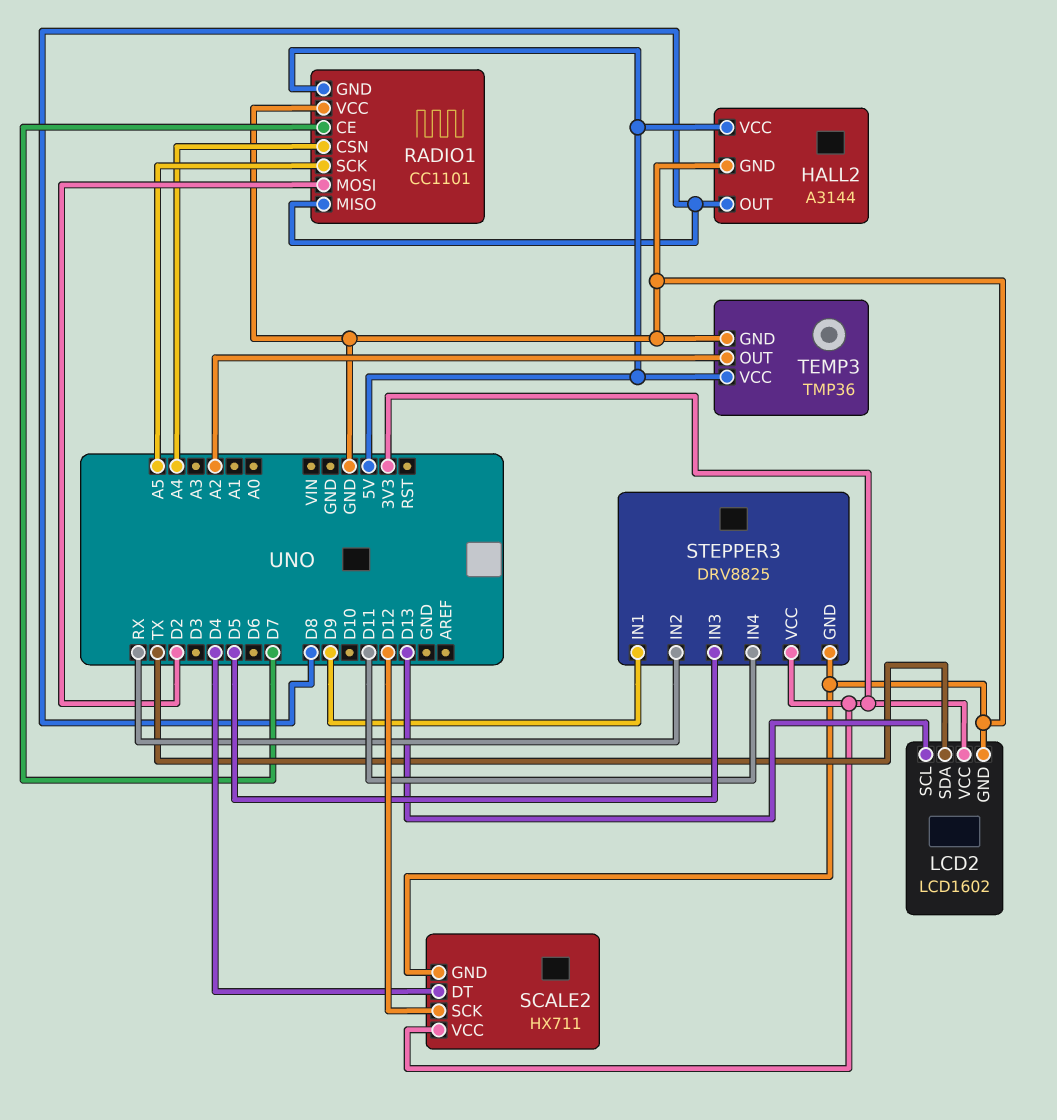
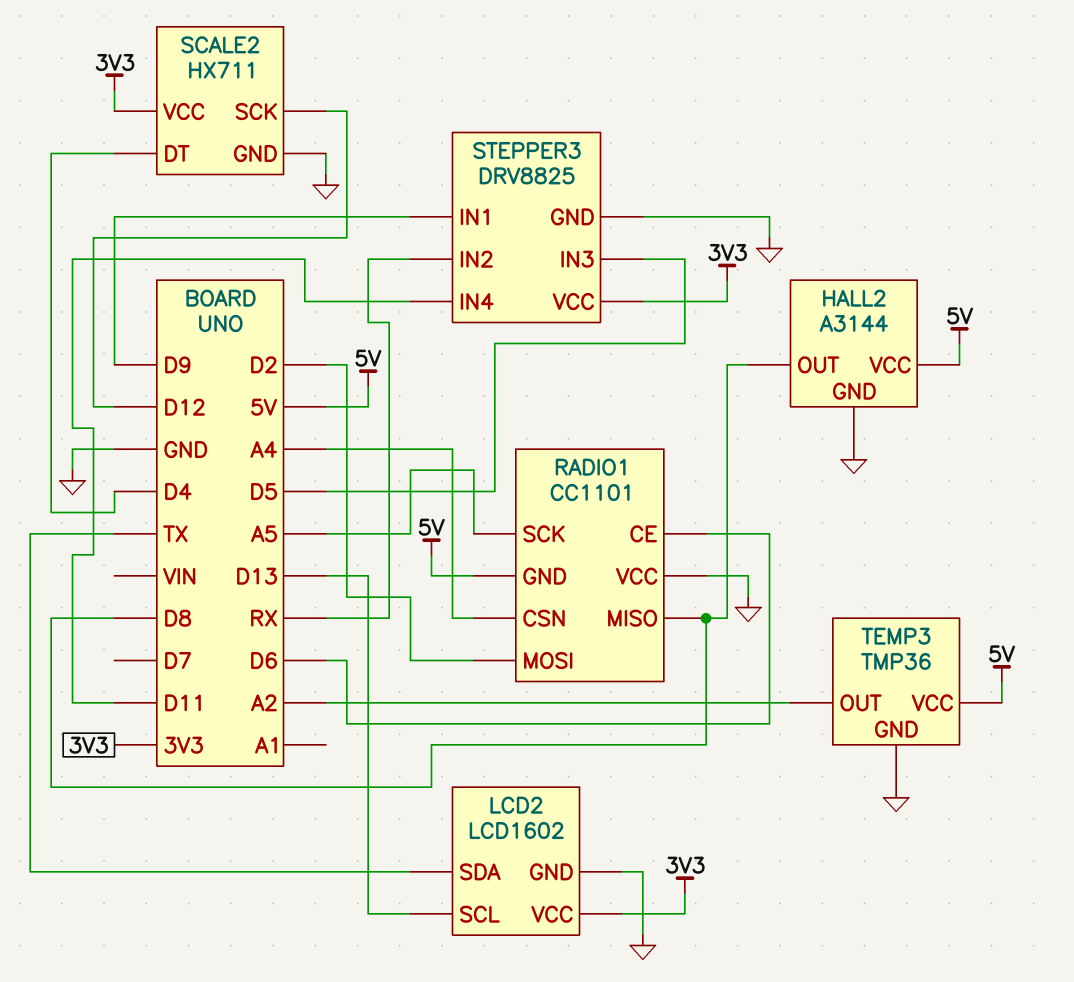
RADIO1 pin CE: D7 -> D6

